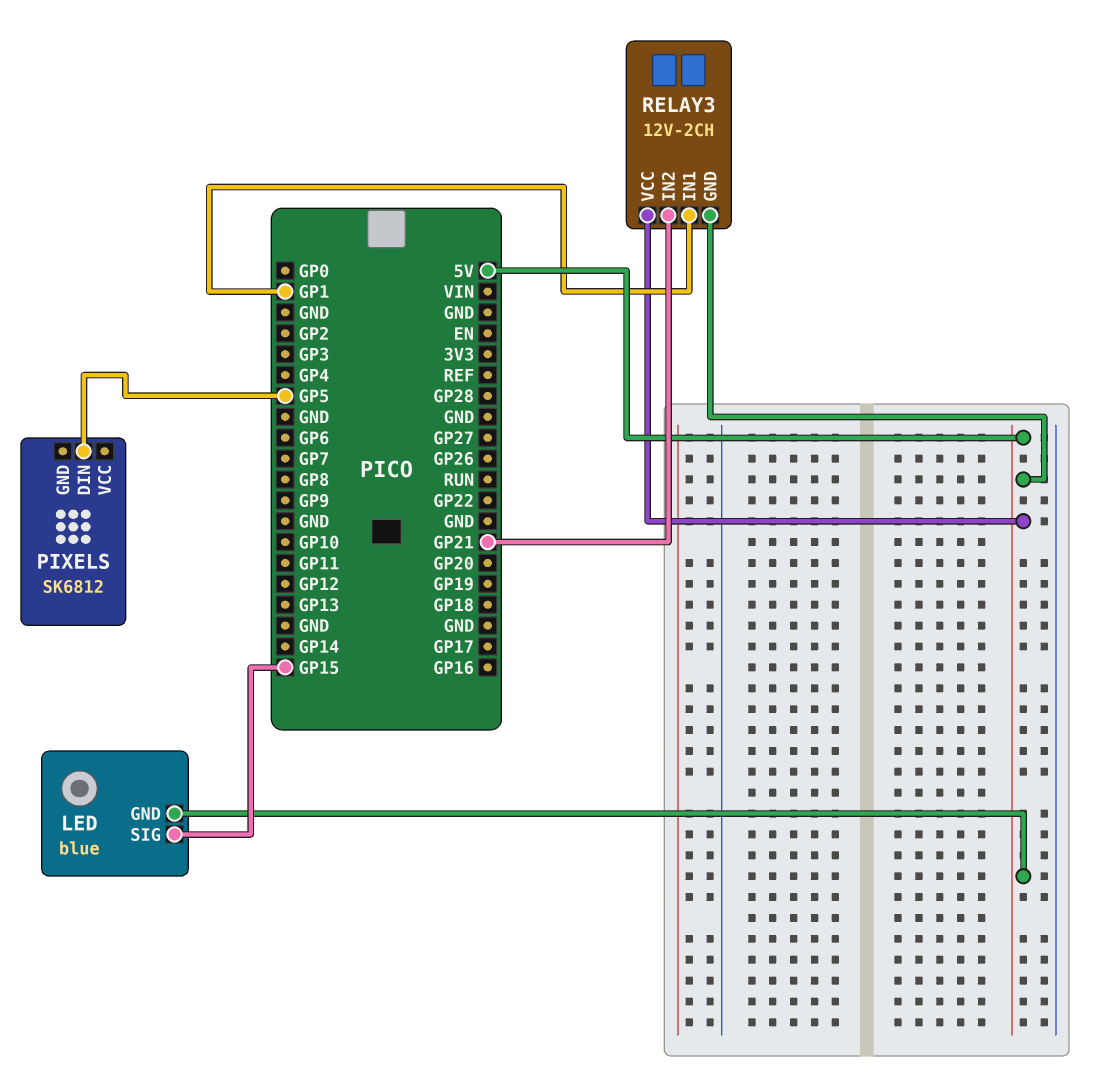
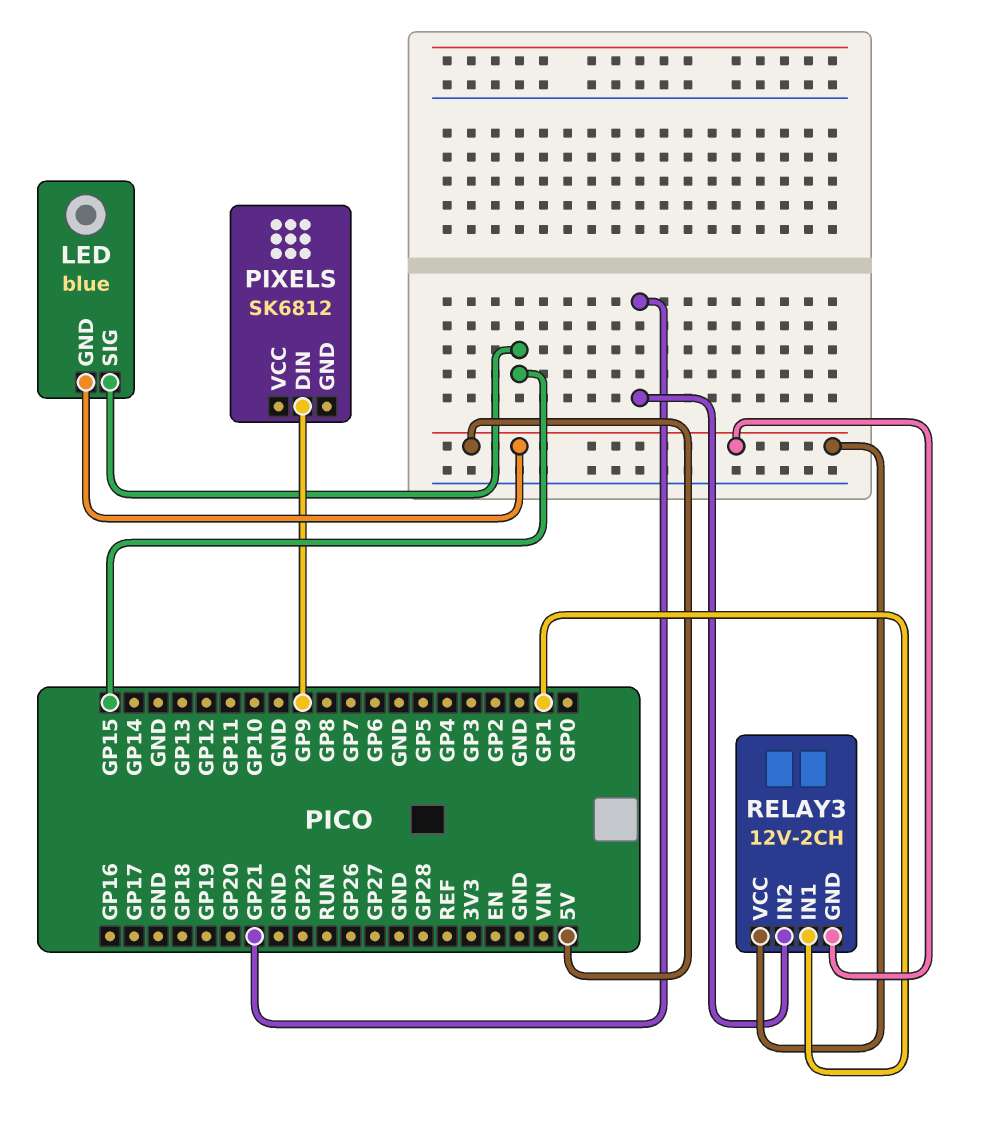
PIXELS pin DIN: GP5 -> GP9

